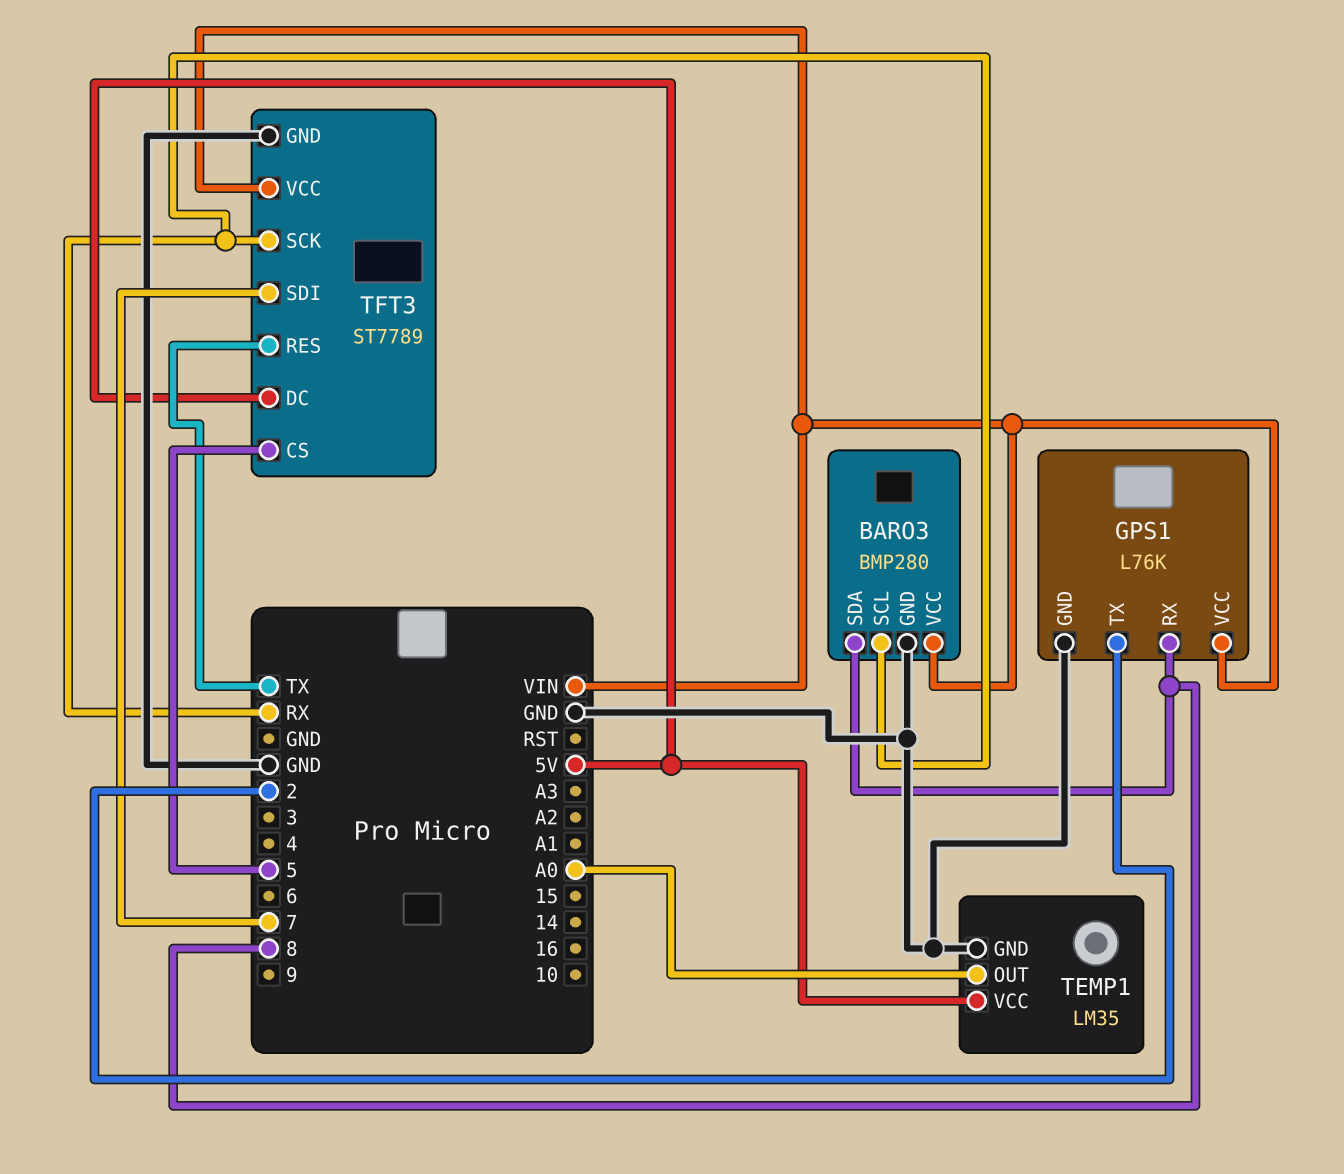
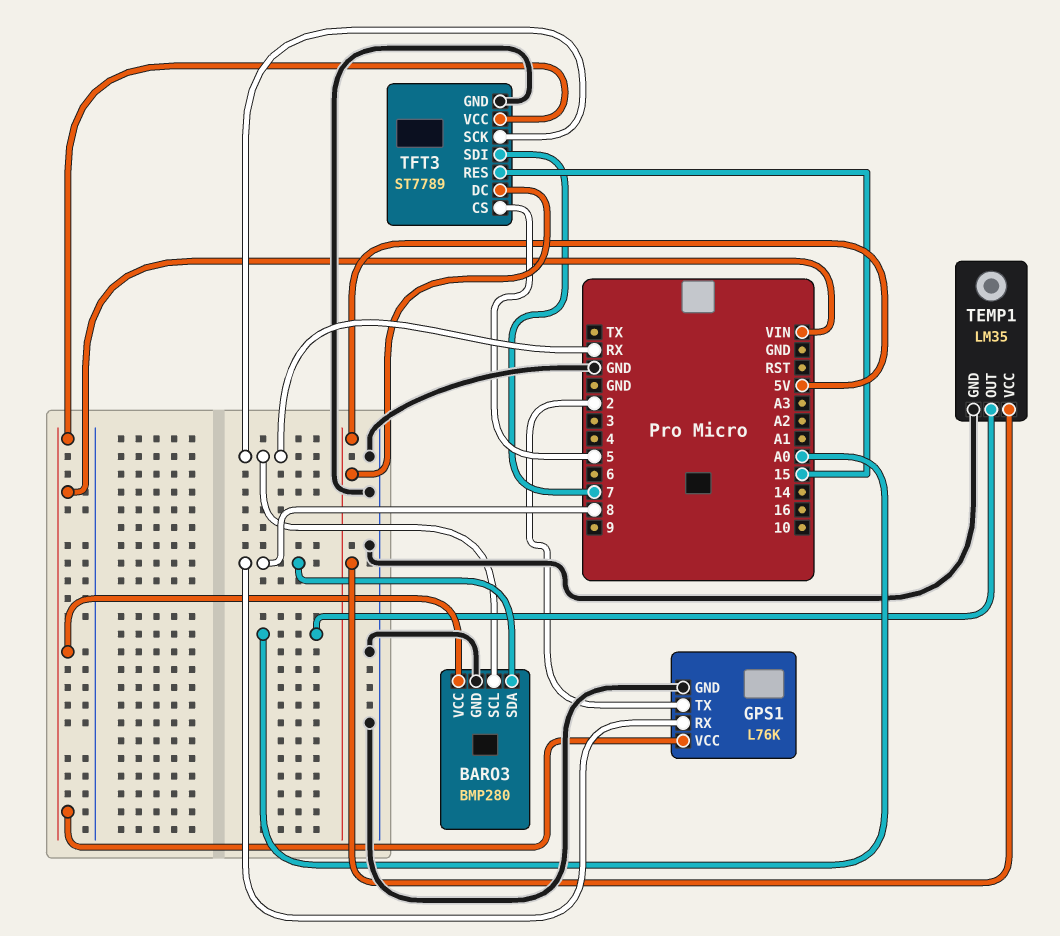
TFT3 pin RES: TX -> 15

